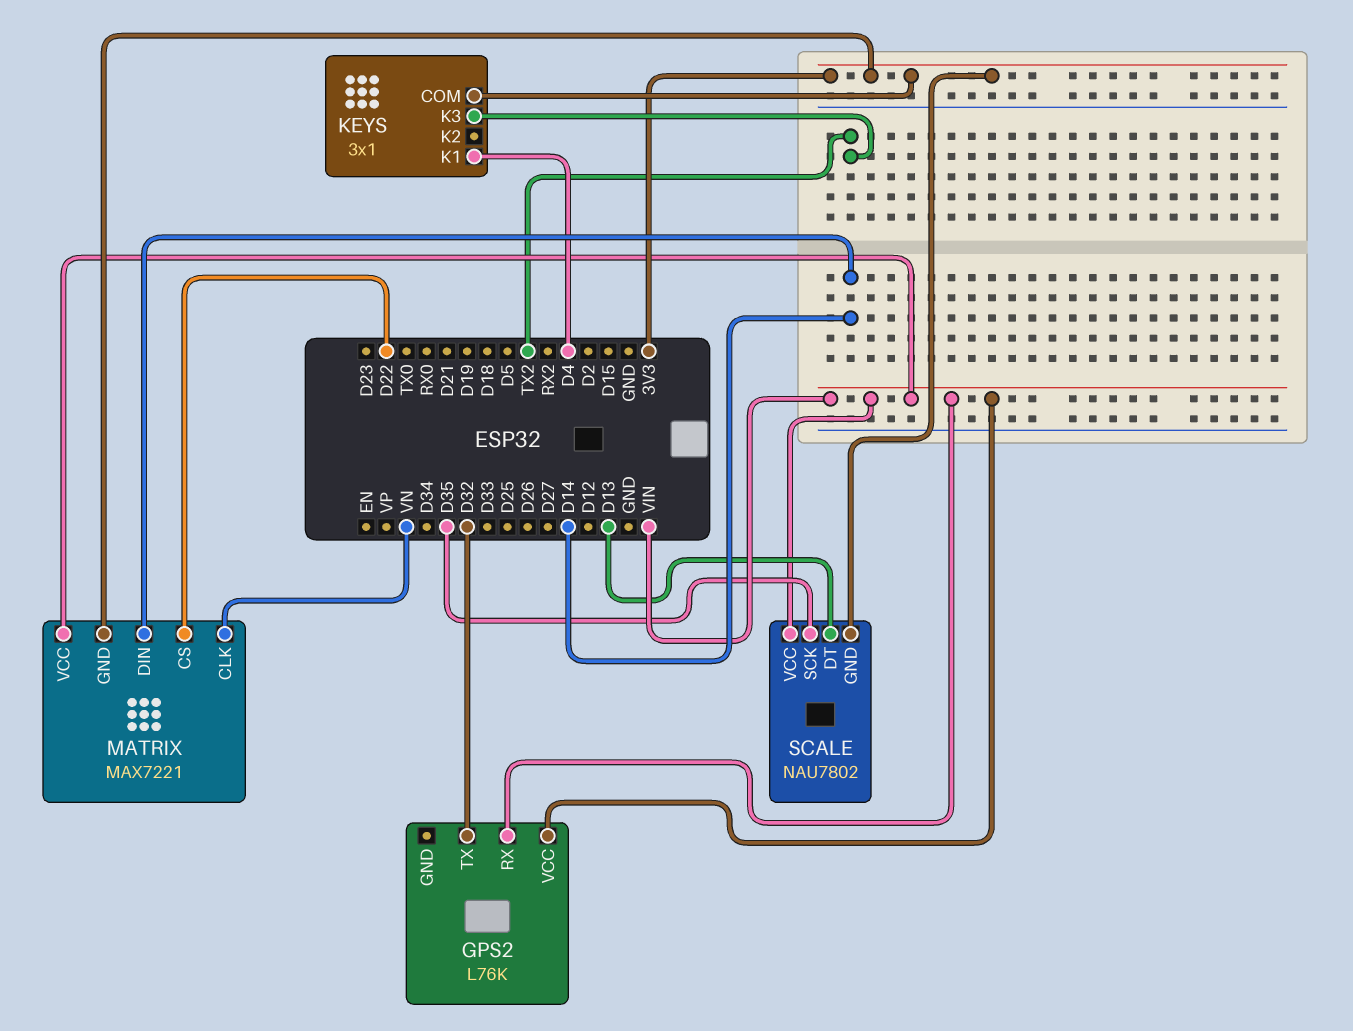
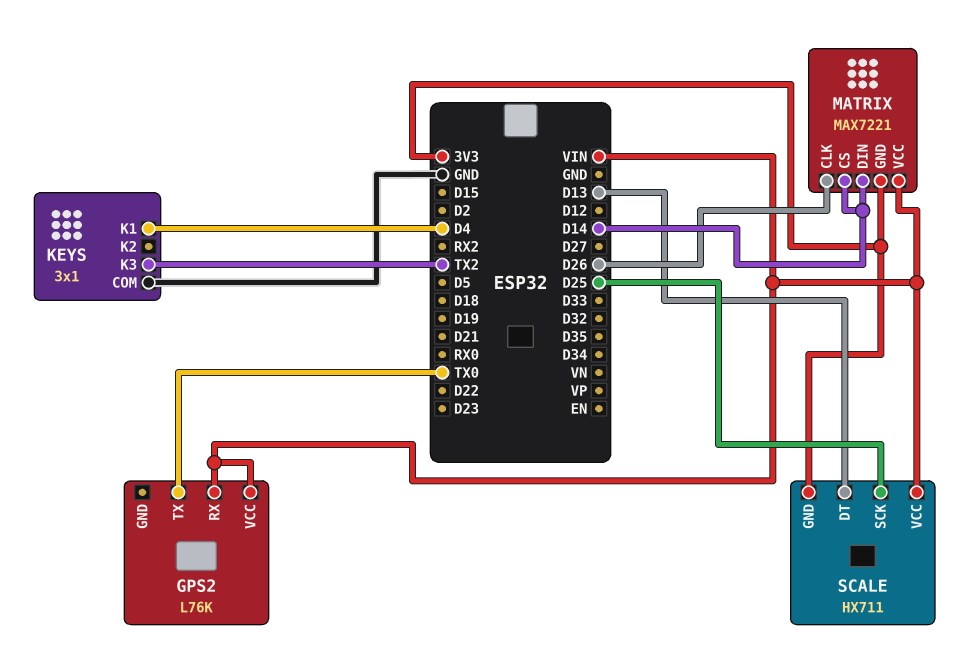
GPS2 pin TX: D32 -> TX0
KEYS pin COM: 3V3 -> GND
MATRIX pin CLK: VN -> D26
MATRIX pin CS: D22 -> D14
SCALE: NAU7802 -> HX711
SCALE pin SCK: D35 -> D25

